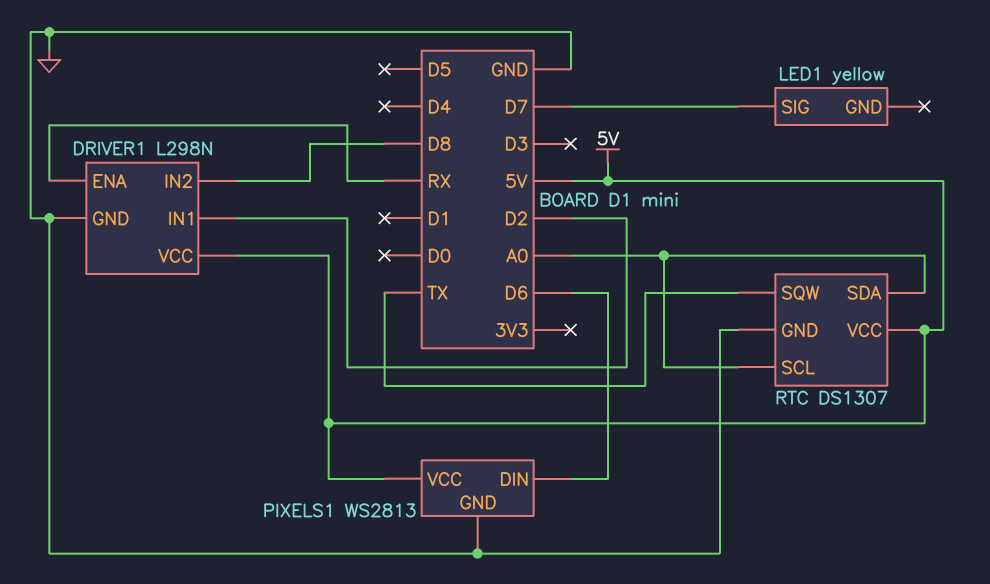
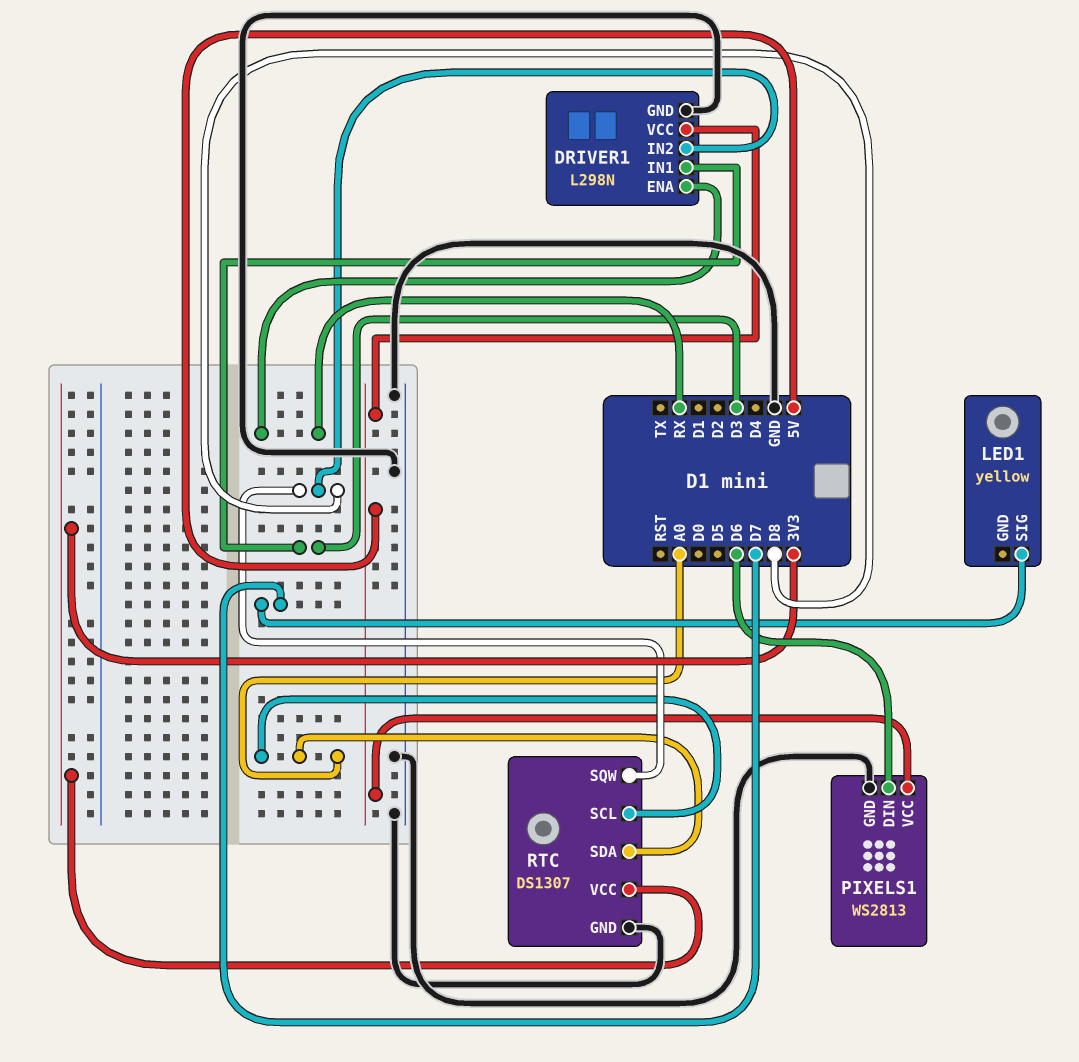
DRIVER1 pin IN1: D2 -> D3
RTC pin SQW: TX -> D8
RTC pin VCC: 5V -> 3V3

